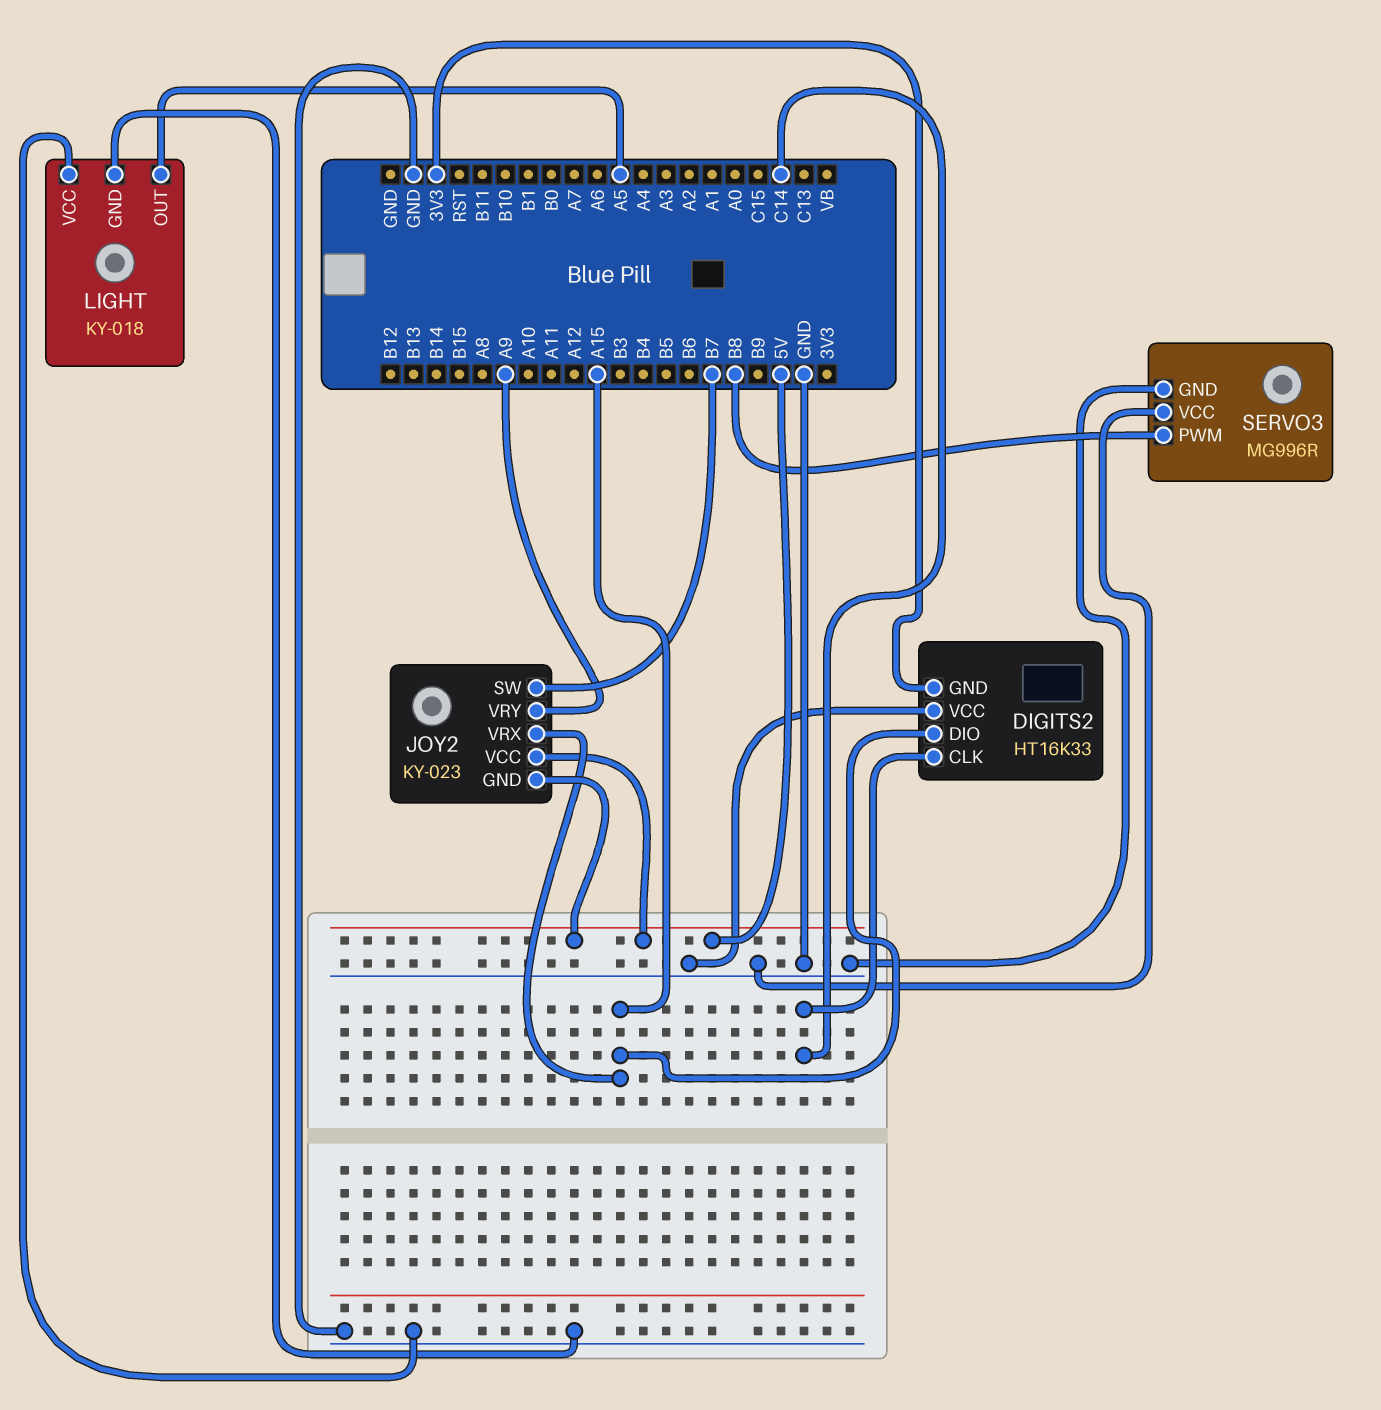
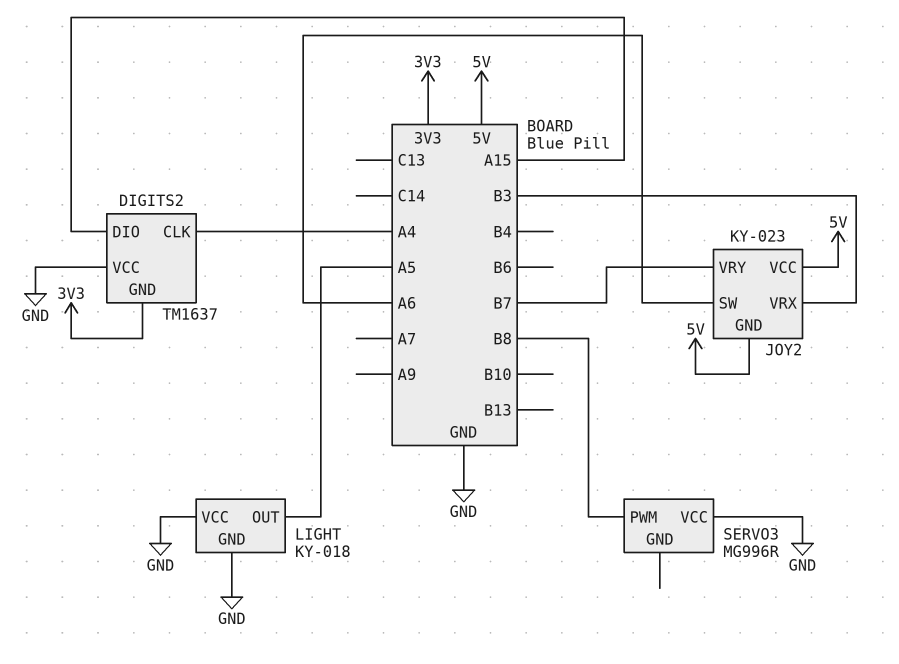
DIGITS2: HT16K33 -> TM1637
DIGITS2 pin CLK: C14 -> A4
JOY2 pin SW: B7 -> A6
JOY2 pin VRX: A15 -> B3
JOY2 pin VRY: A9 -> B7
SERVO3 pin GND: GND -> none

